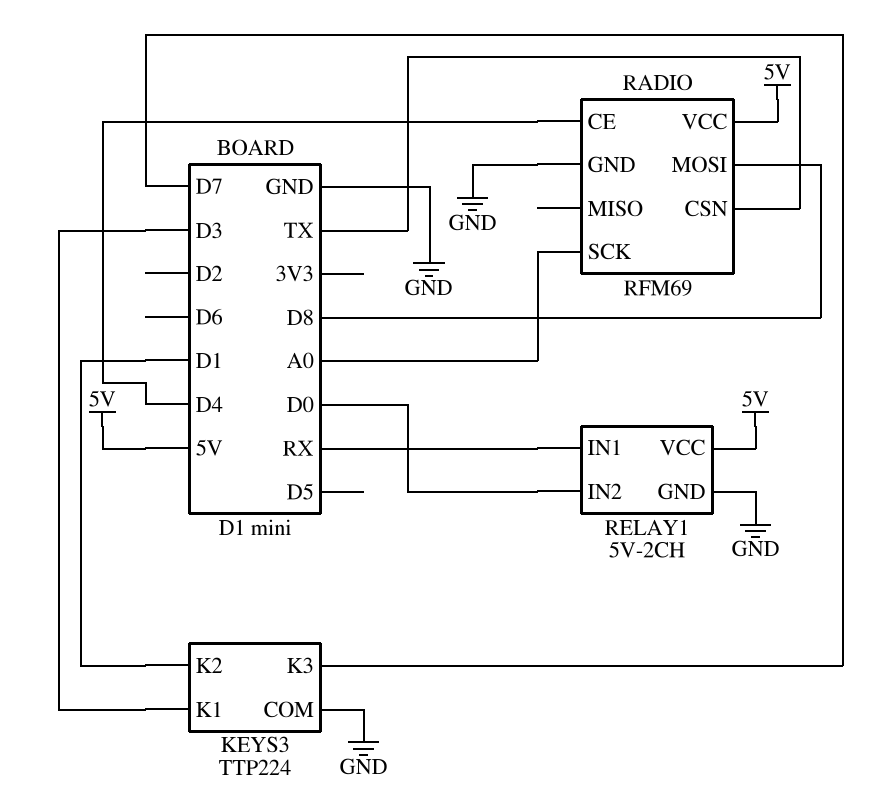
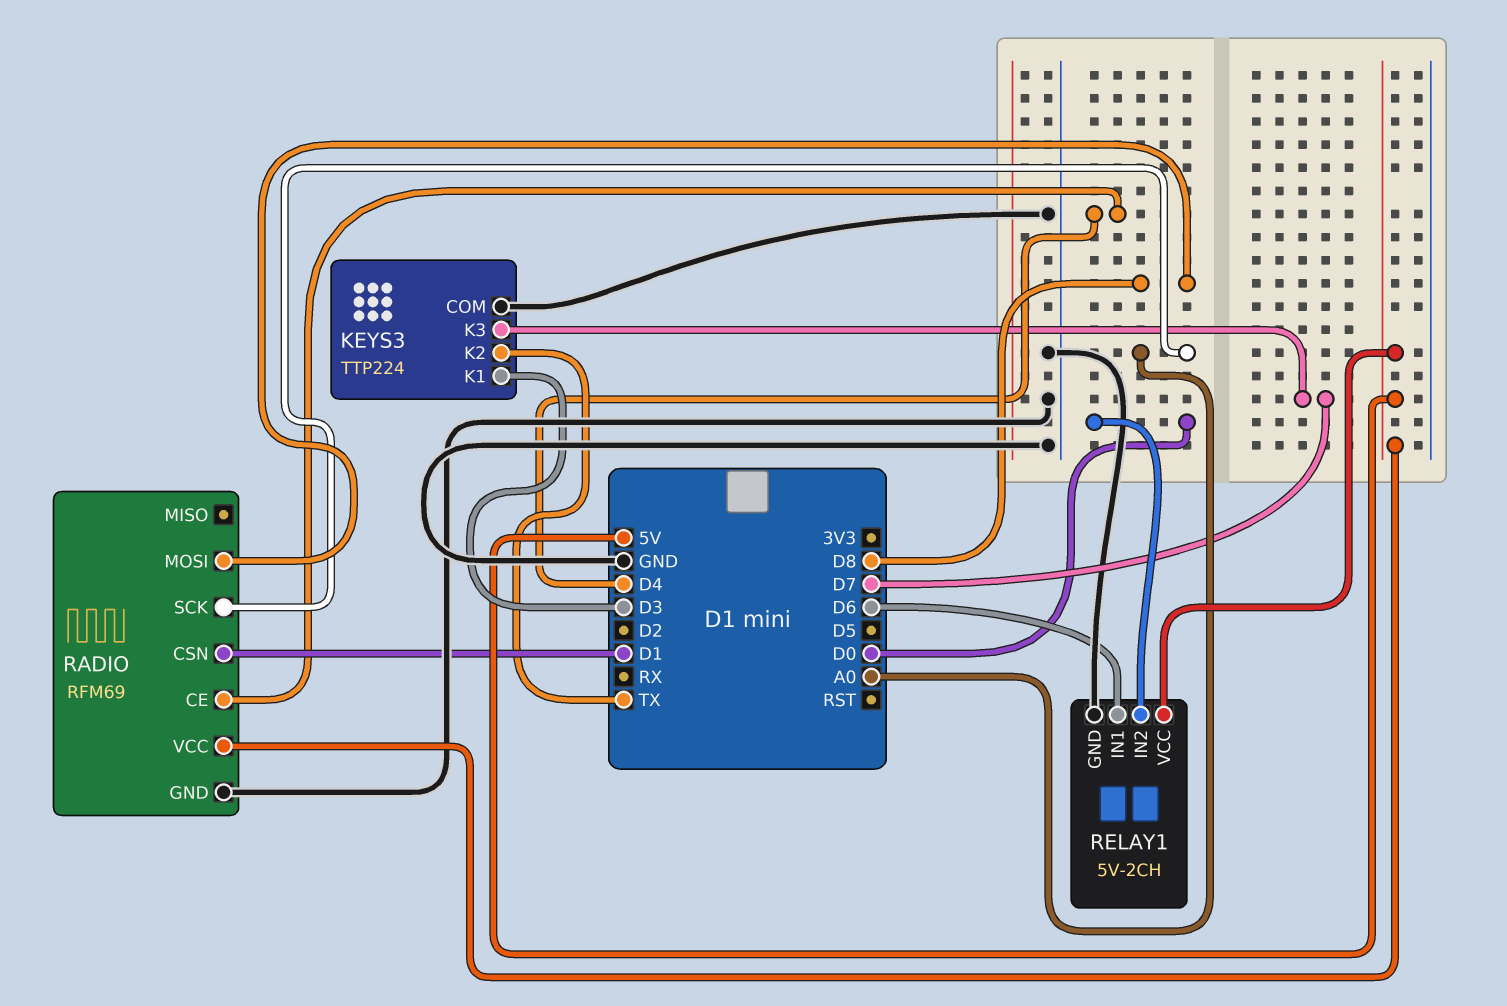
KEYS3 pin K2: D1 -> TX
RADIO pin CSN: TX -> D1
RELAY1 pin IN1: RX -> D6

